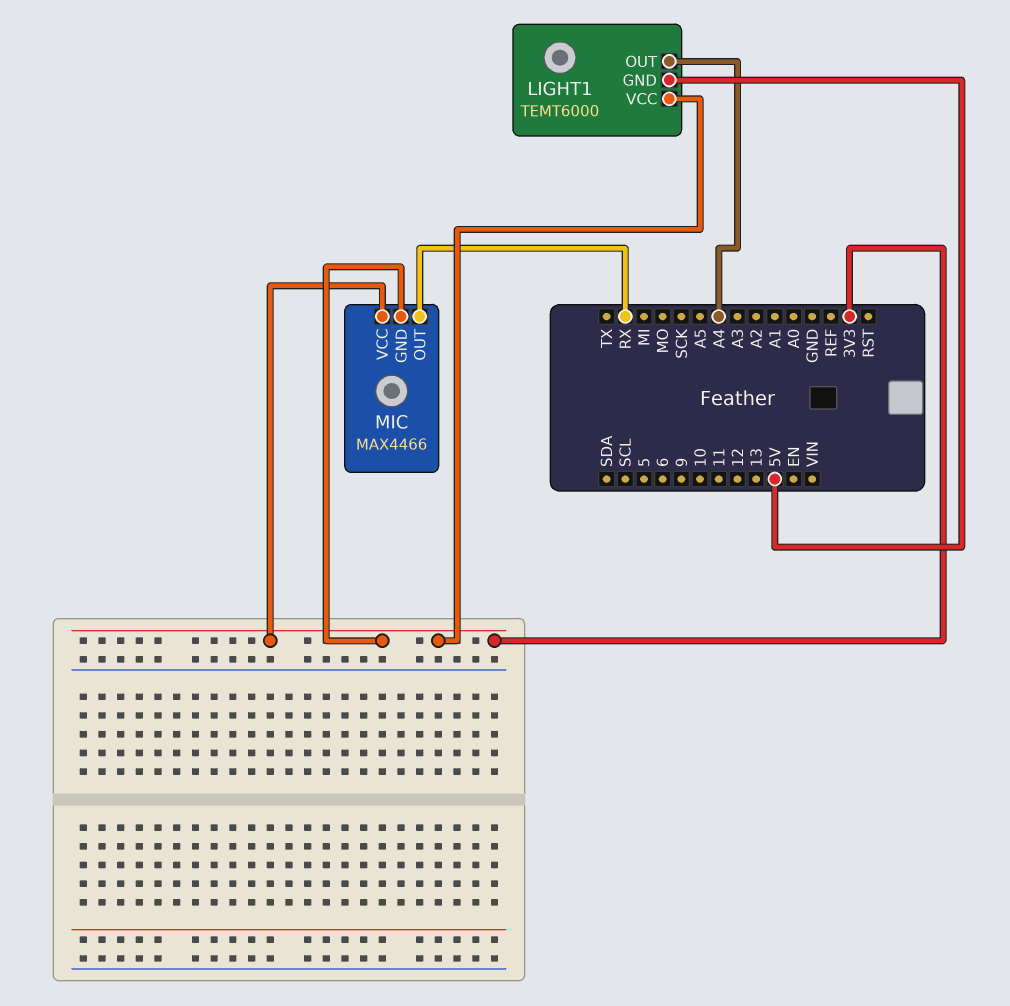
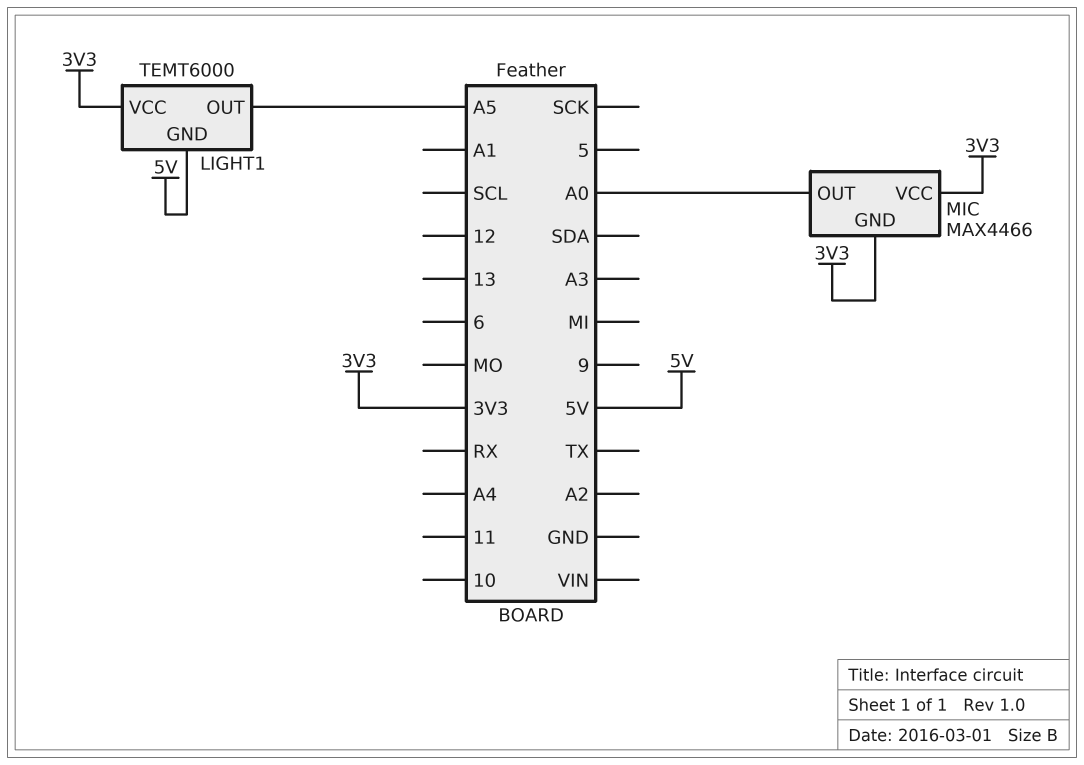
LIGHT1 pin OUT: A4 -> A5
MIC pin OUT: RX -> A0

